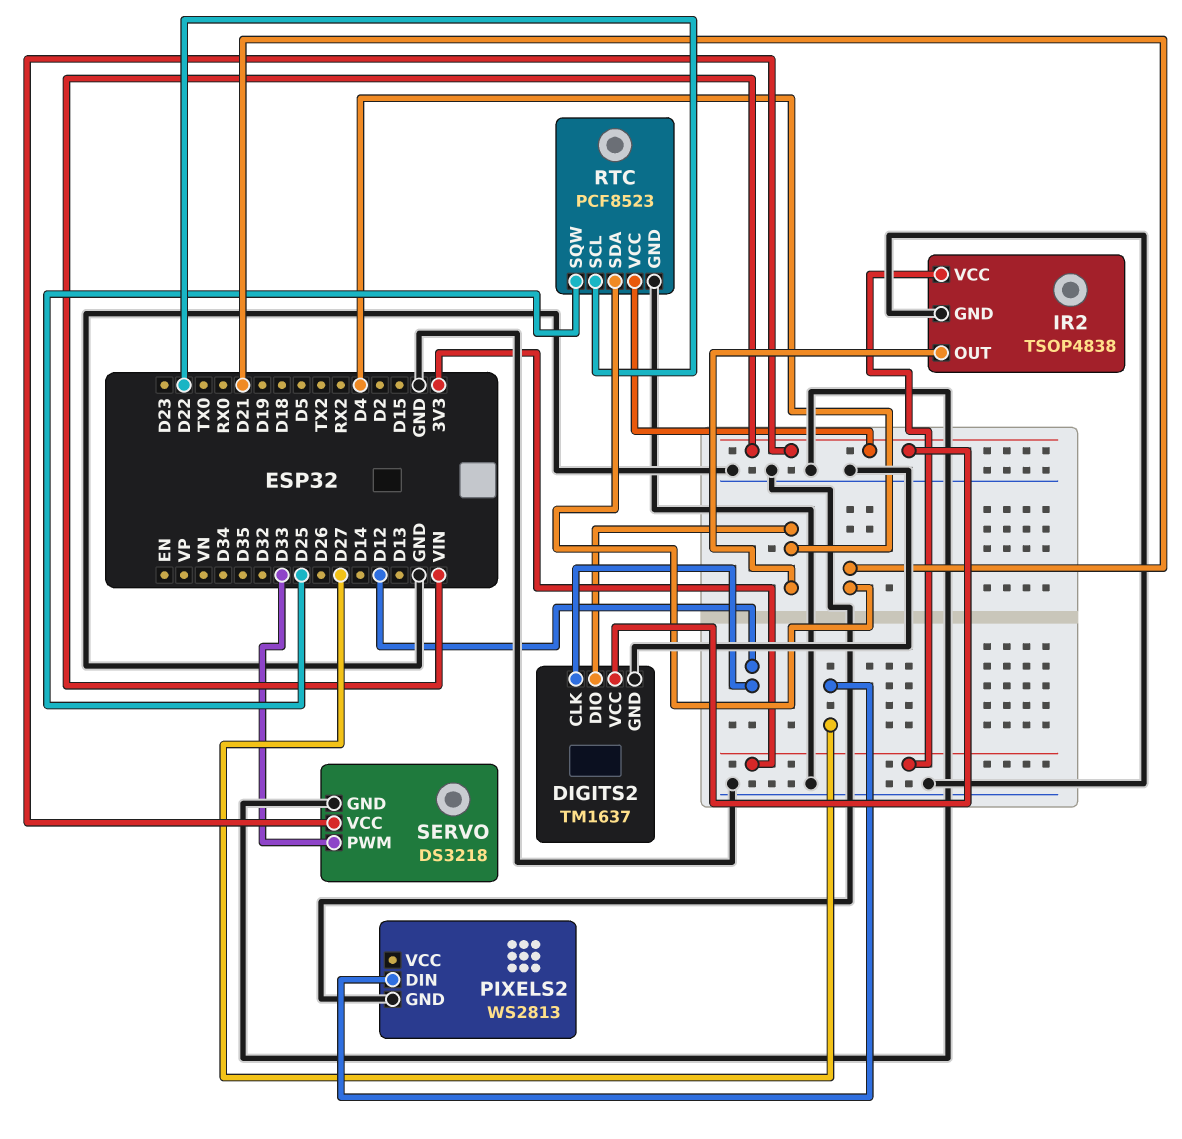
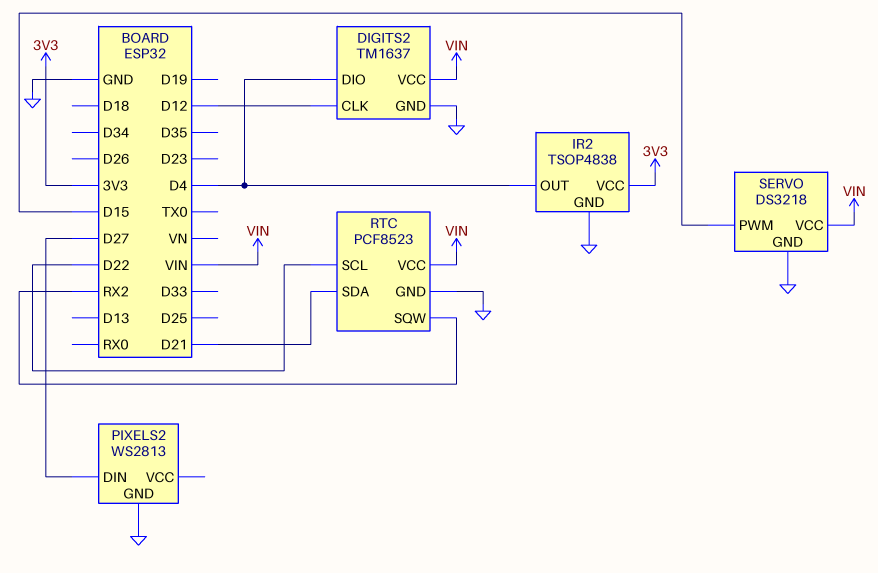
RTC pin SQW: D25 -> RX2
SERVO pin PWM: D33 -> D15

